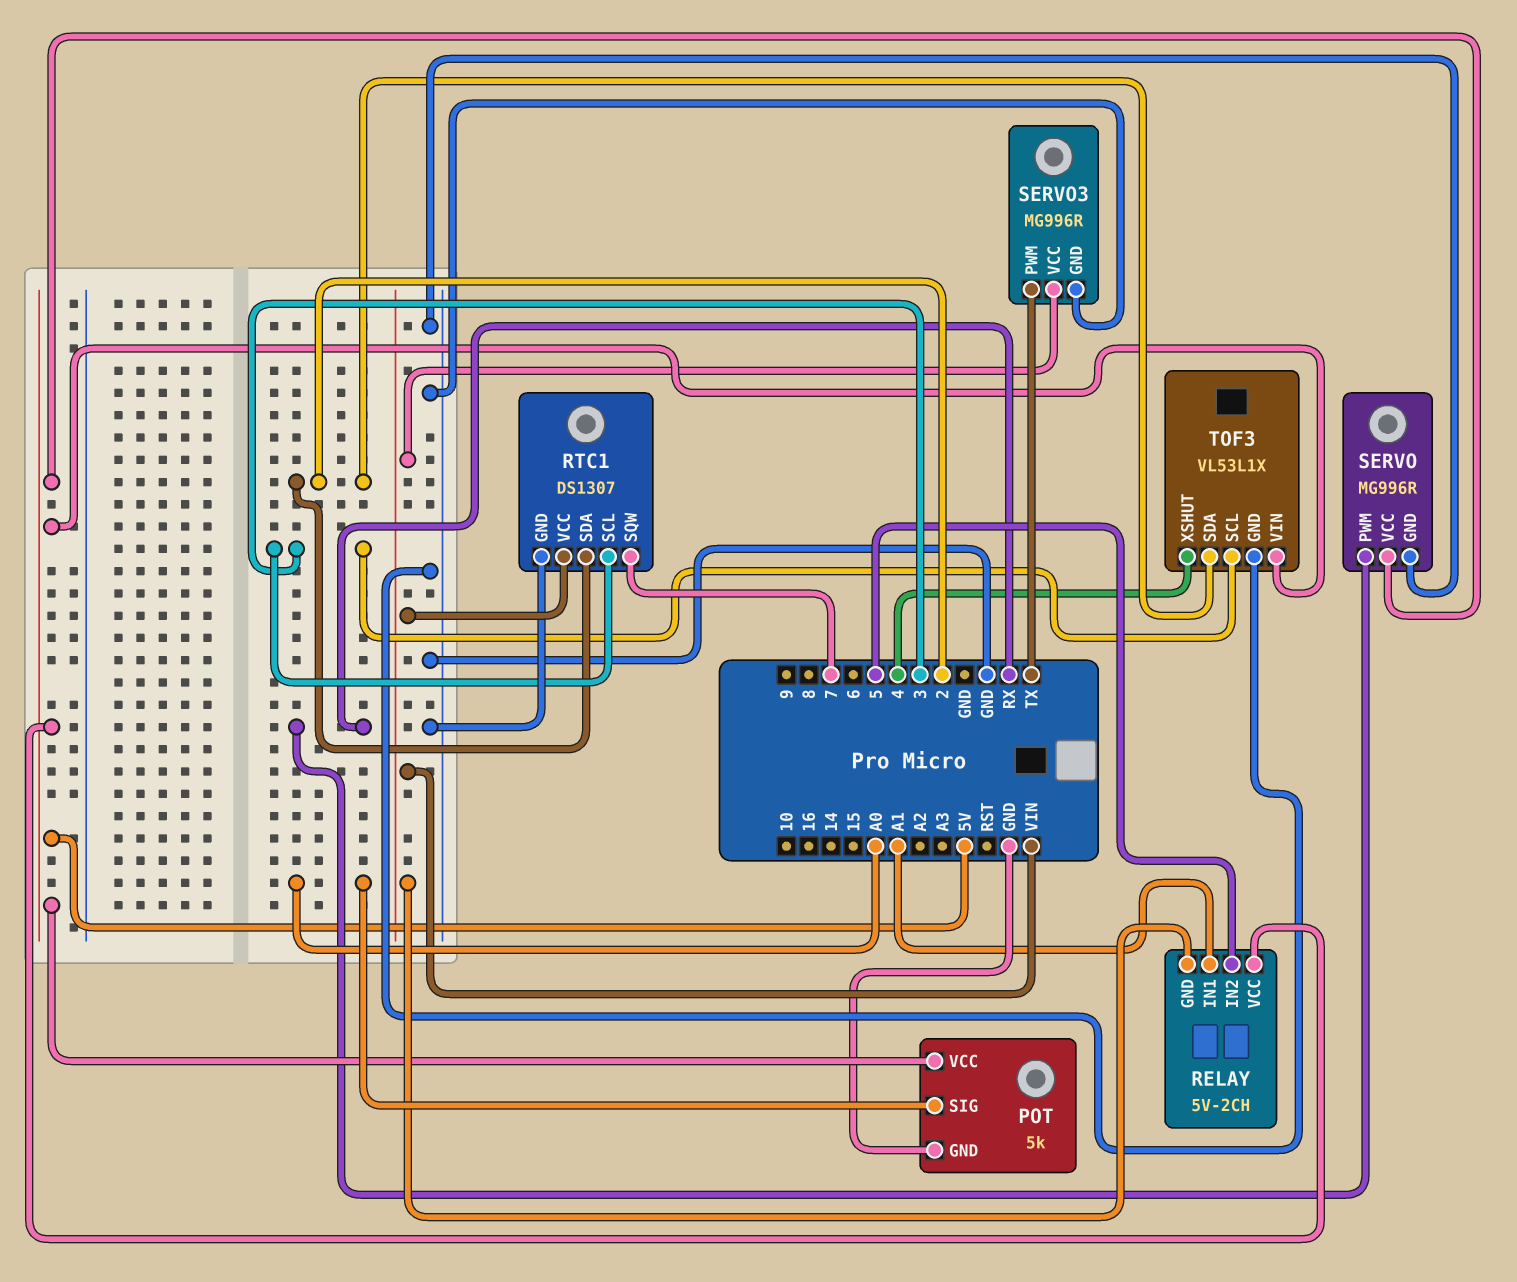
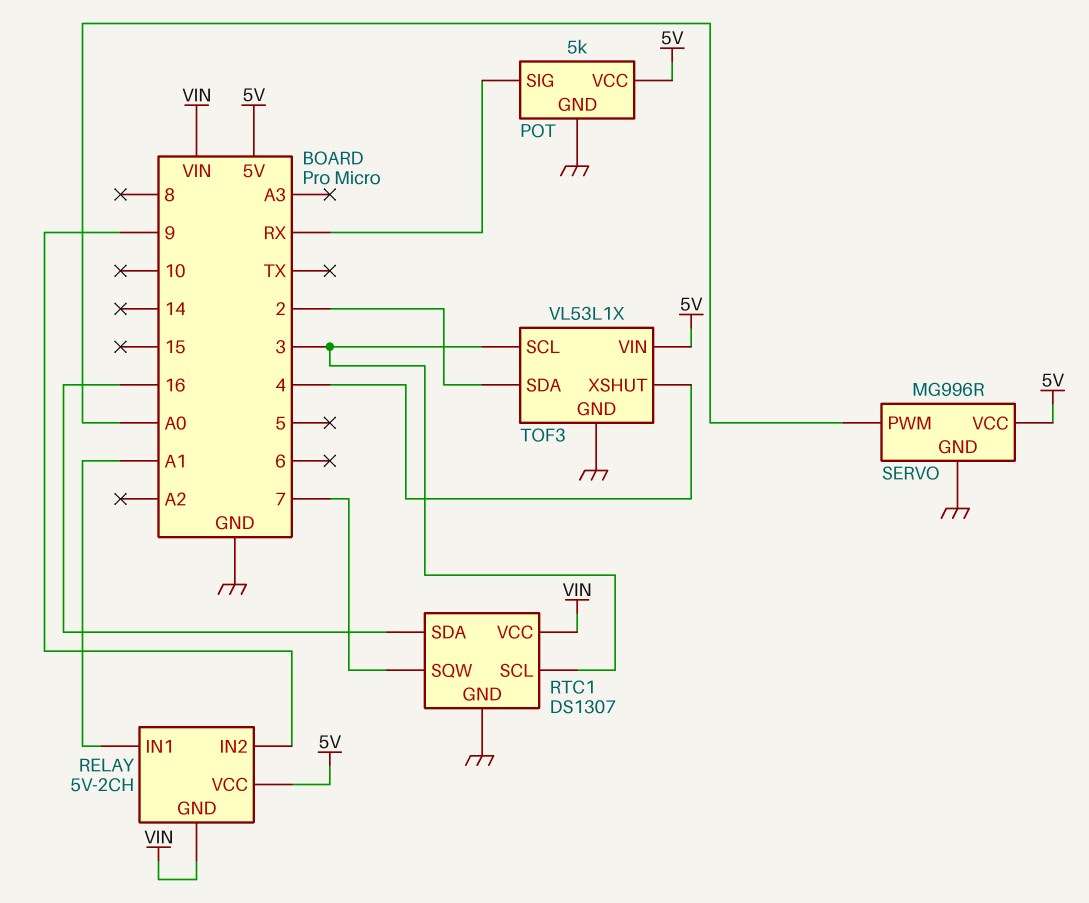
POT pin SIG: A0 -> RX
RELAY pin IN2: 5 -> 9
RTC1 pin SDA: 2 -> 16
SERVO pin PWM: RX -> A0
SERVO3: MG996R -> none
SERVO3 pin GND: GND -> none
SERVO3 pin PWM: TX -> none
SERVO3 pin VCC: VIN -> none

